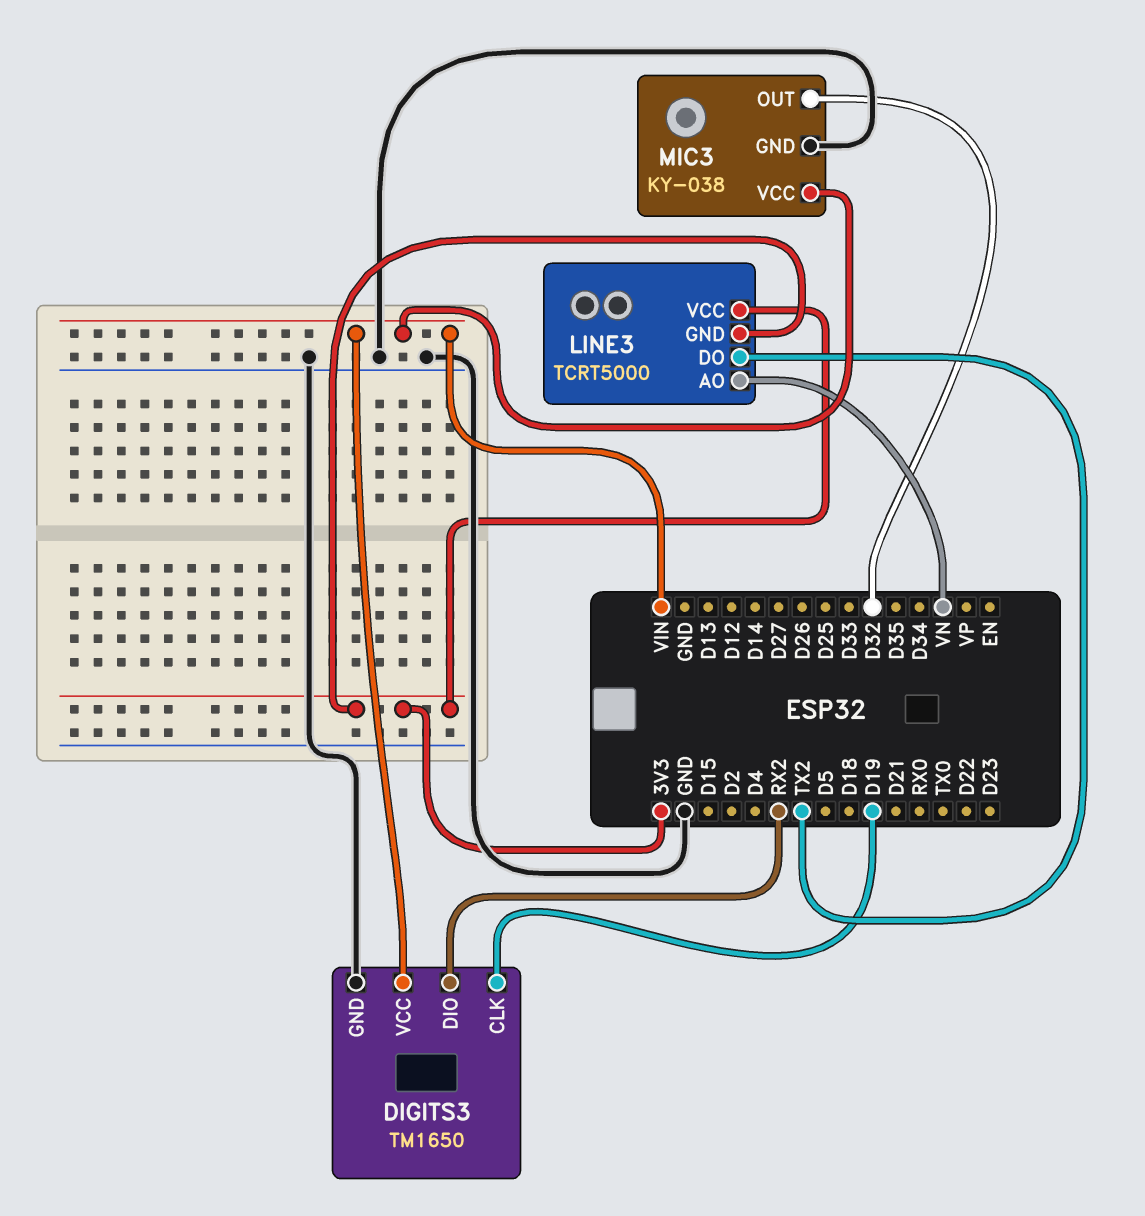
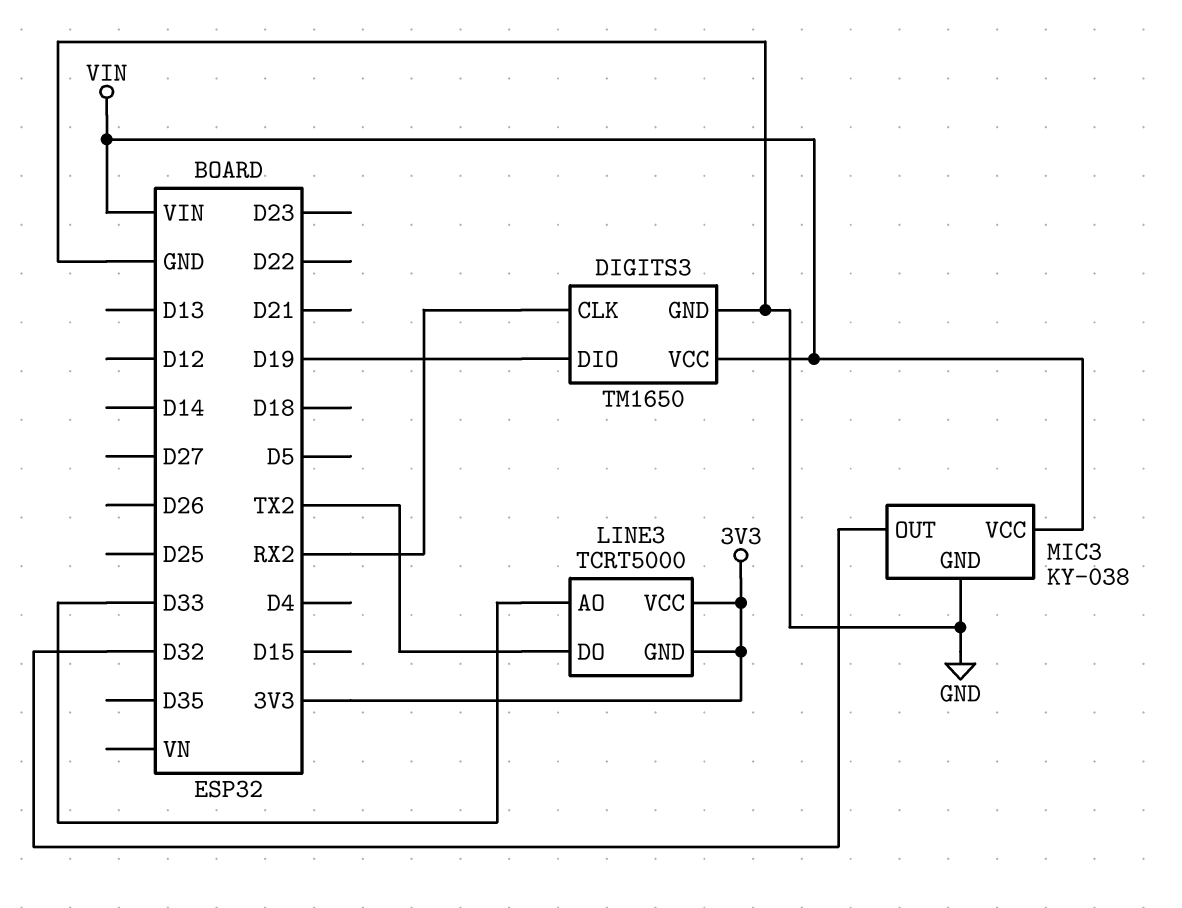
DIGITS3 pin CLK: D19 -> RX2
DIGITS3 pin DIO: RX2 -> D19
LINE3 pin AO: VN -> D33

